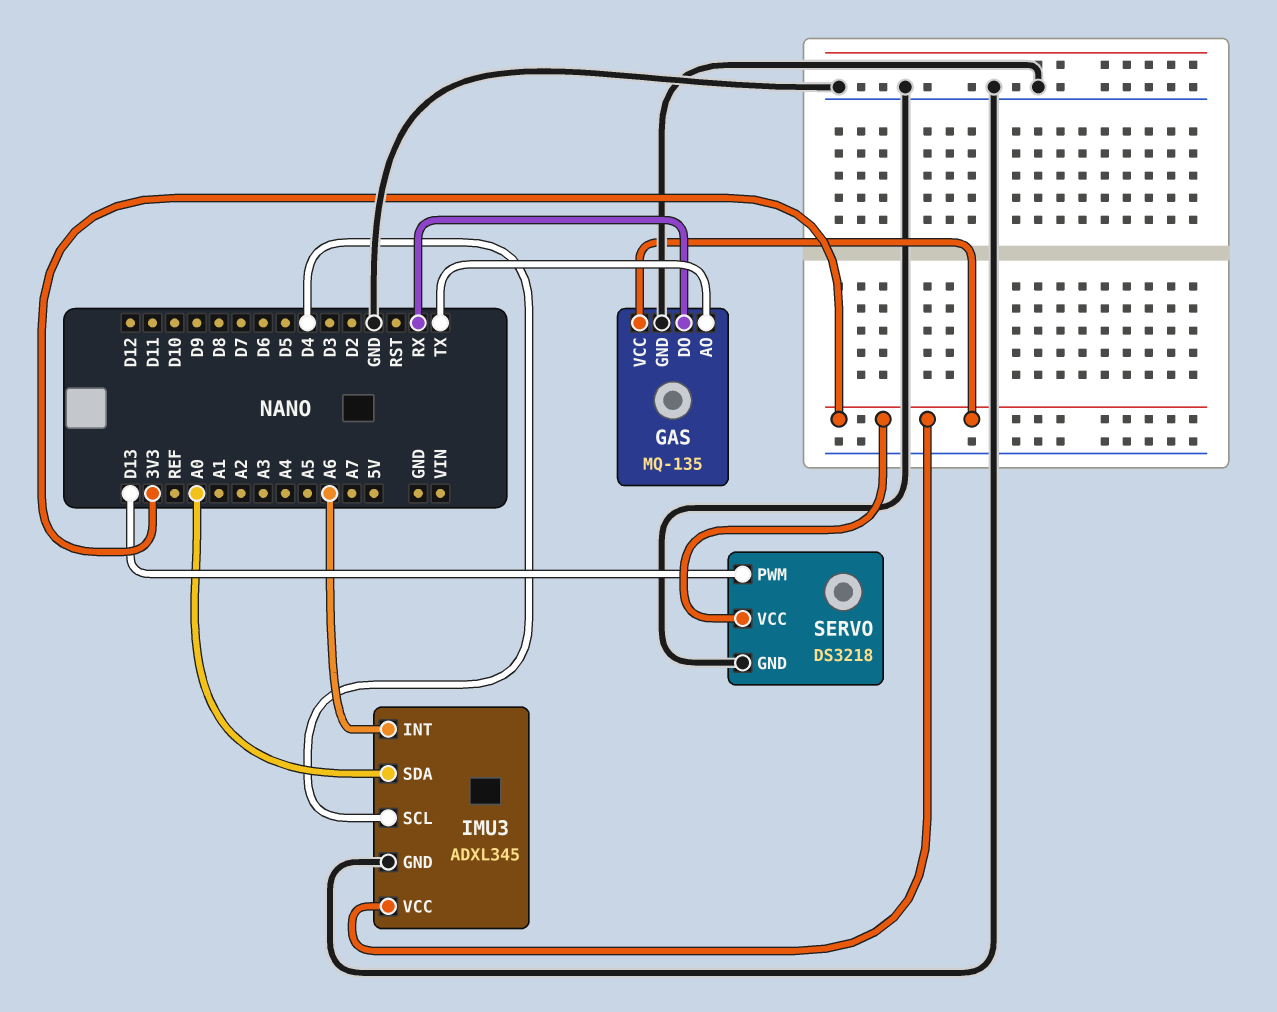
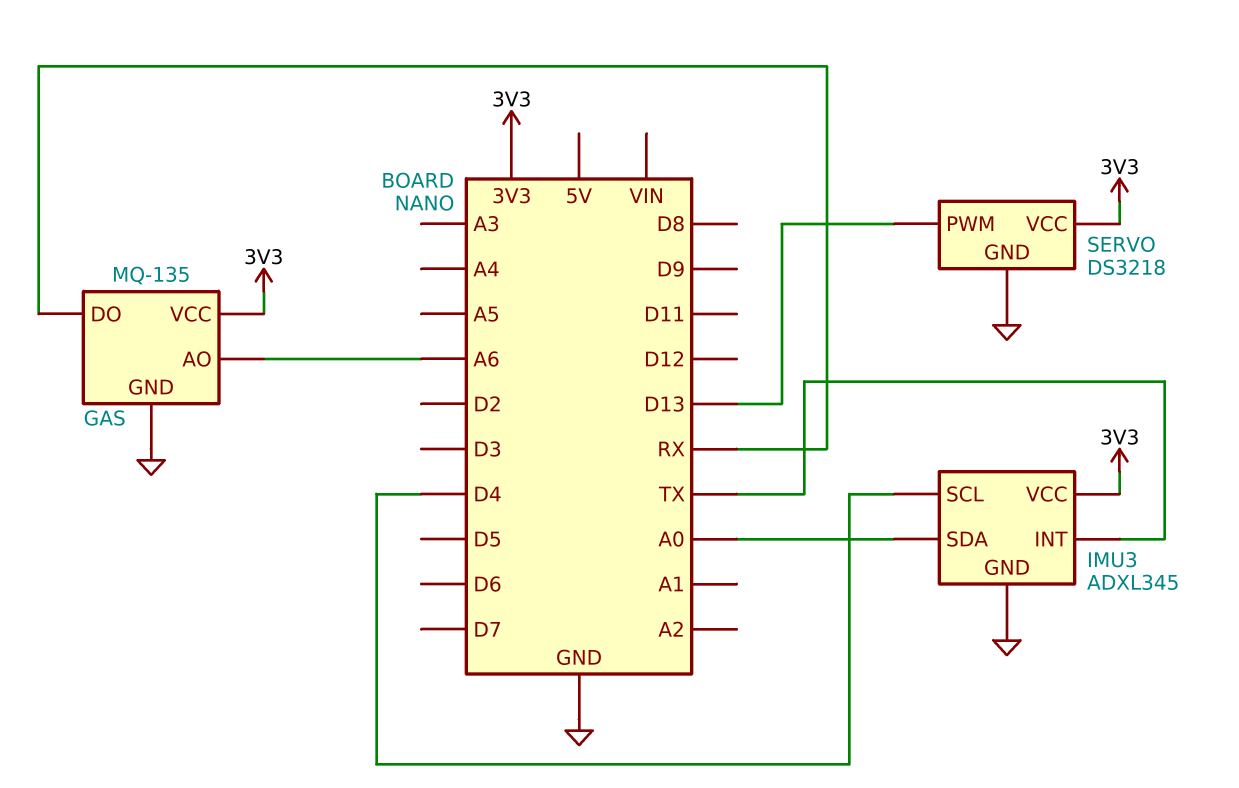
GAS pin AO: TX -> A6
IMU3 pin INT: A6 -> TX

